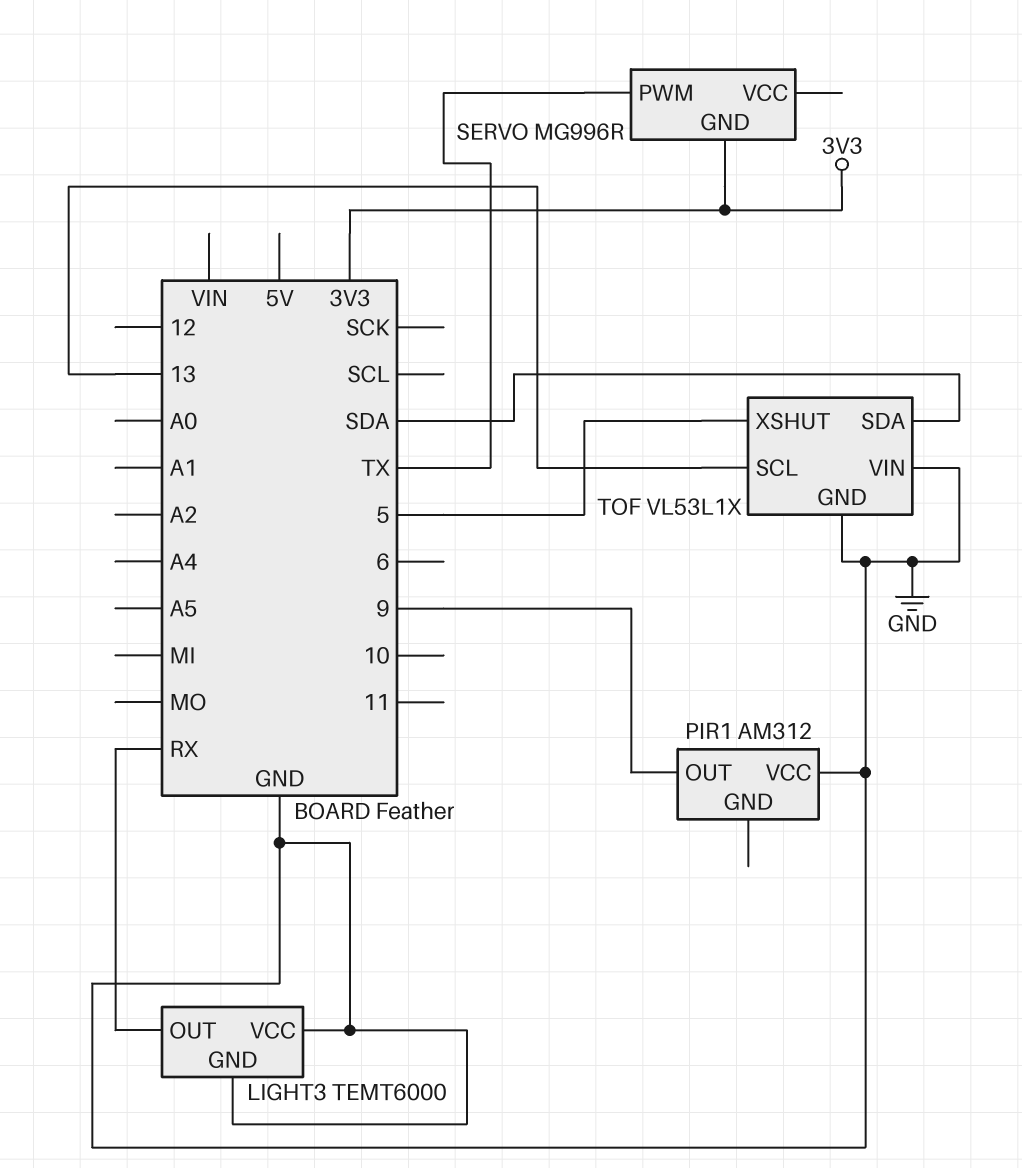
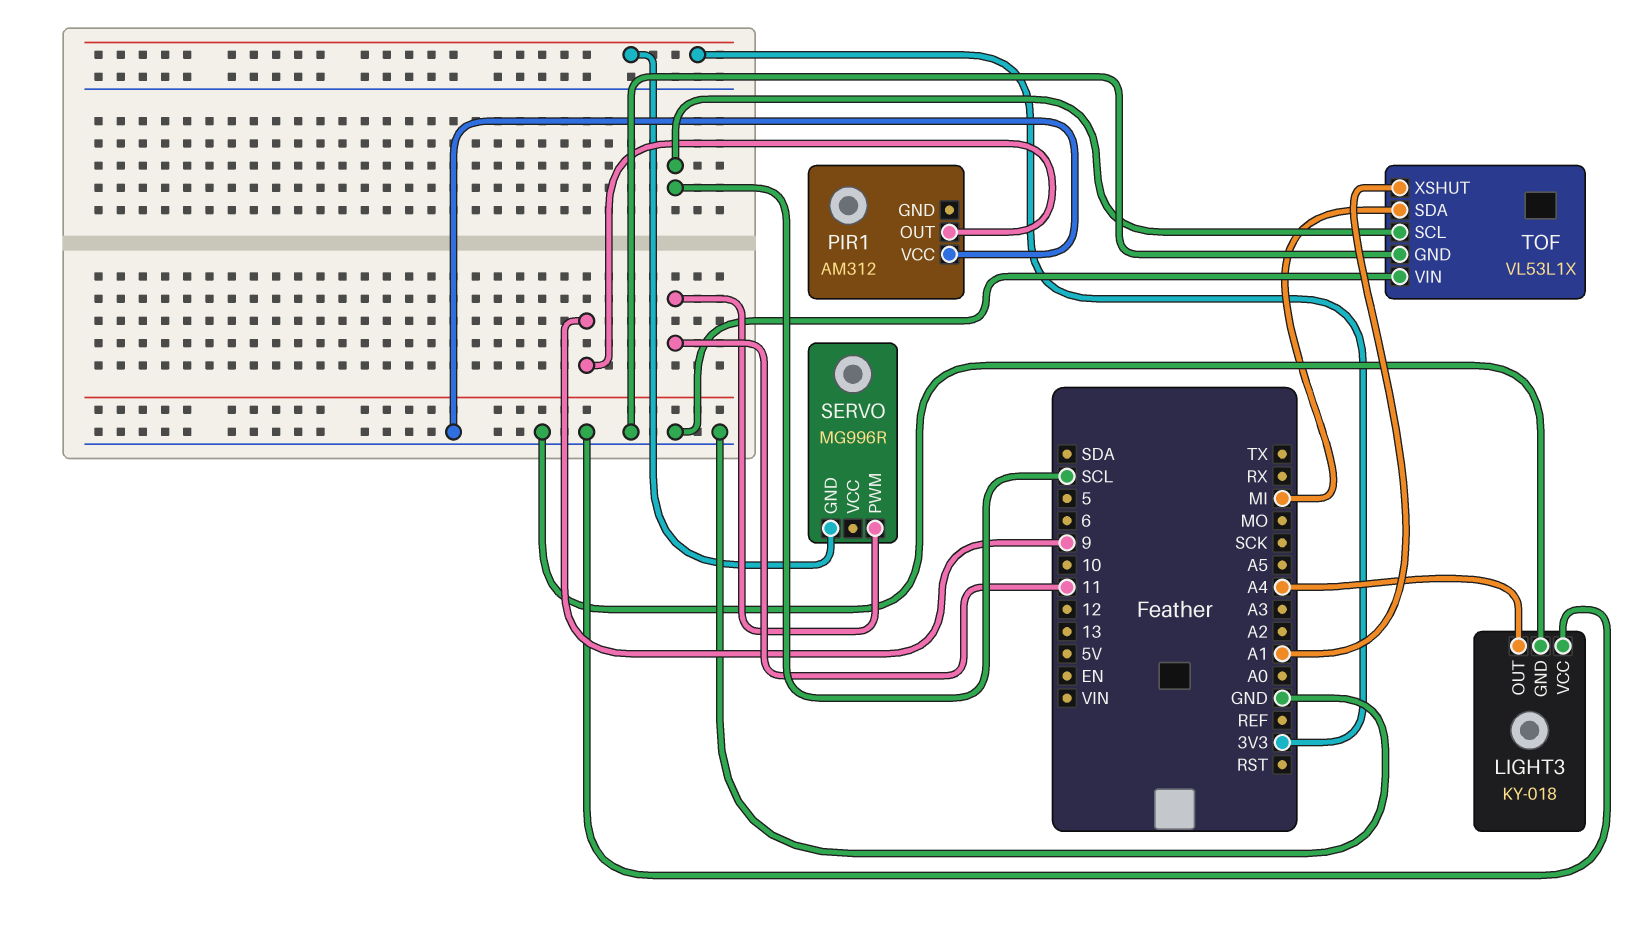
LIGHT3: TEMT6000 -> KY-018
LIGHT3 pin OUT: RX -> A4
SERVO pin PWM: TX -> 11
TOF pin SCL: 13 -> SCL
TOF pin SDA: SDA -> MI
TOF pin XSHUT: 5 -> A1

